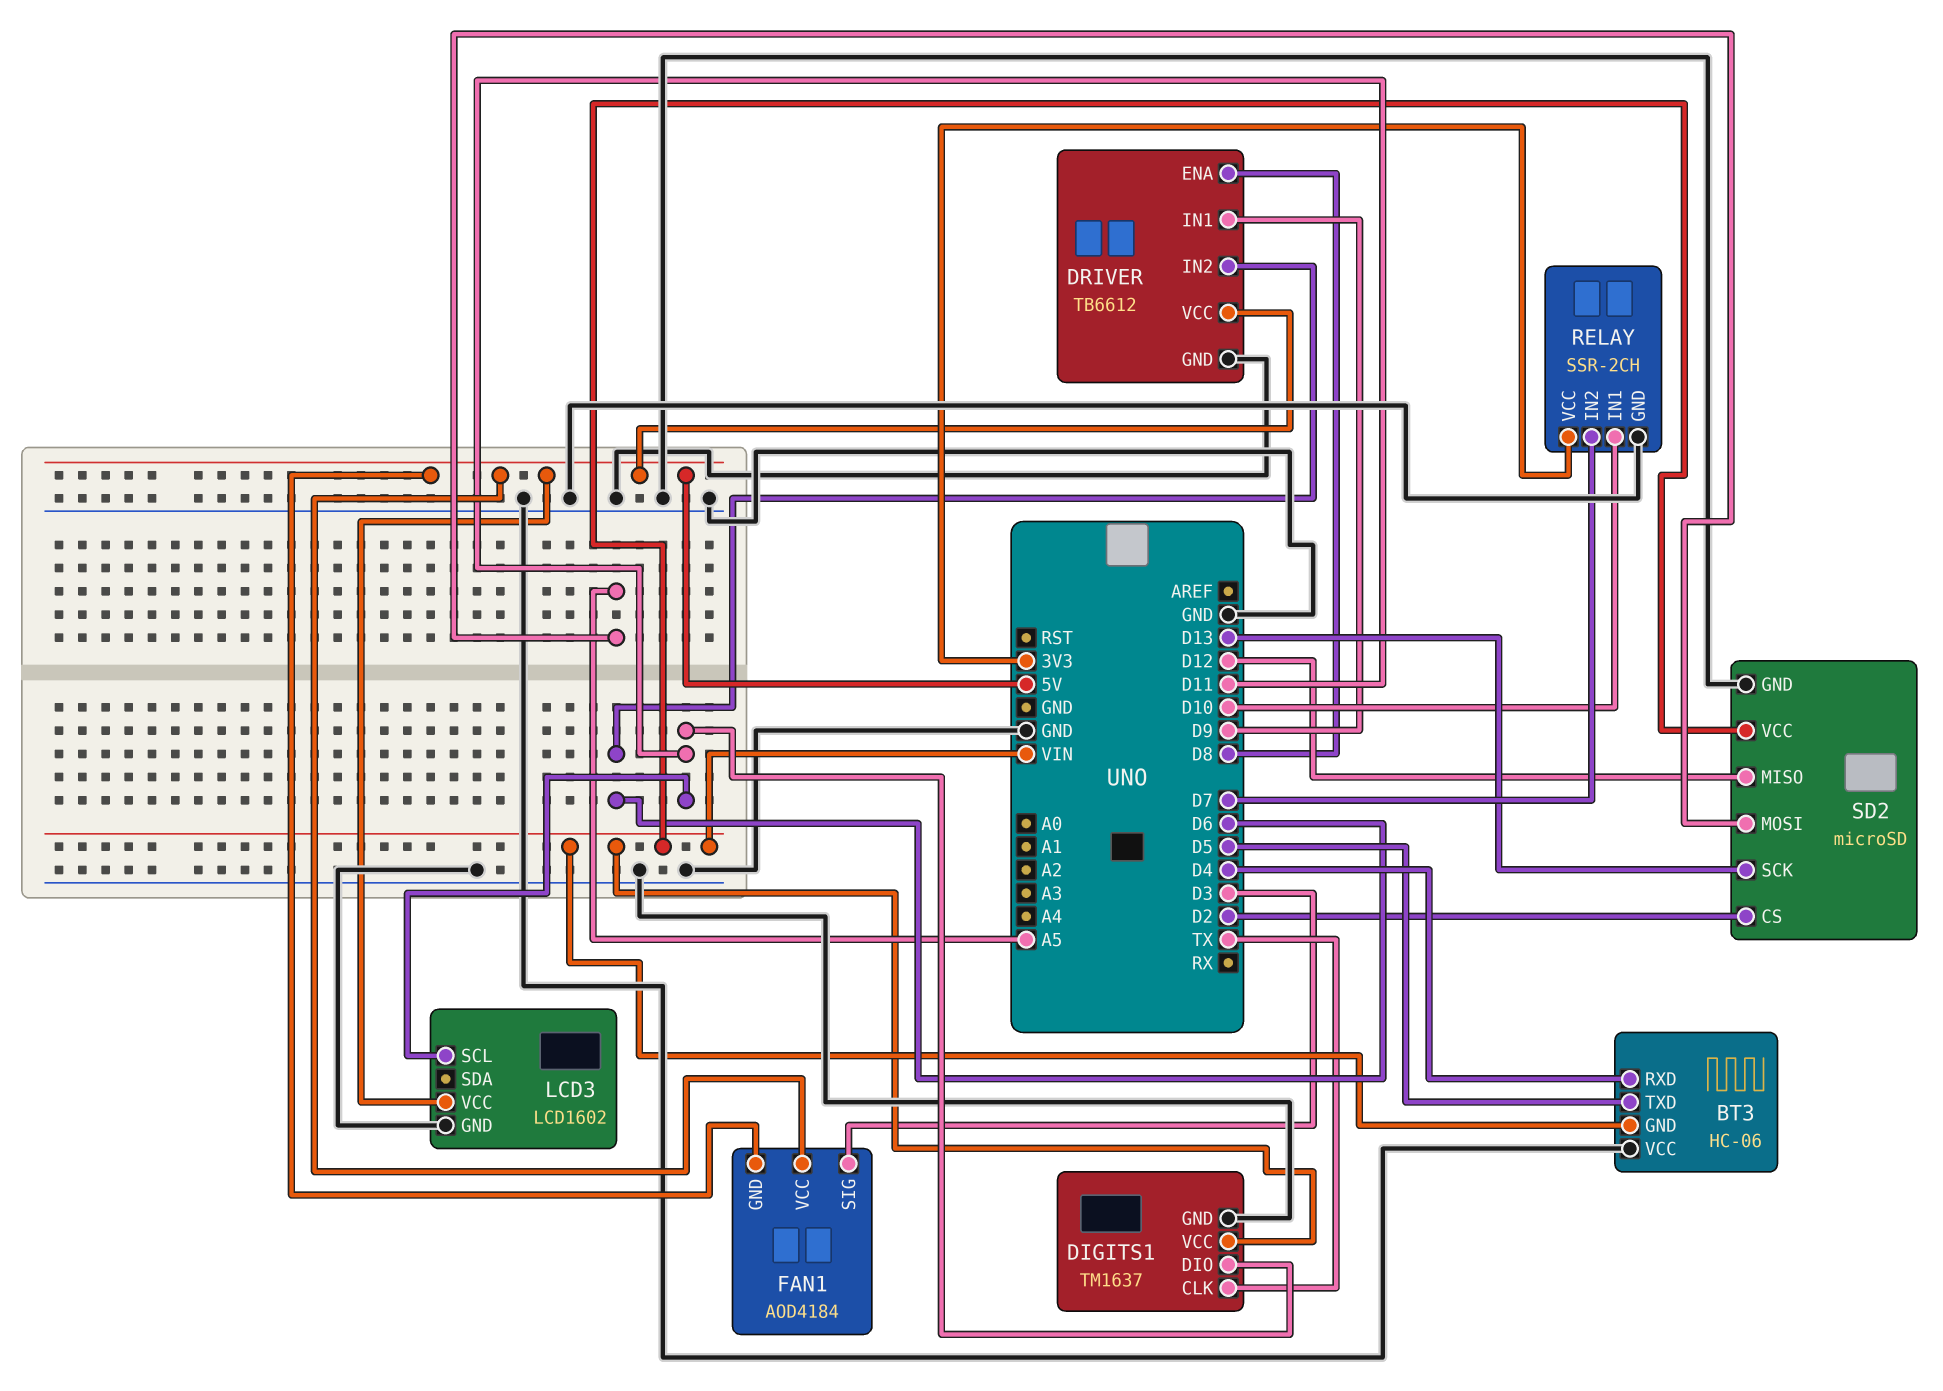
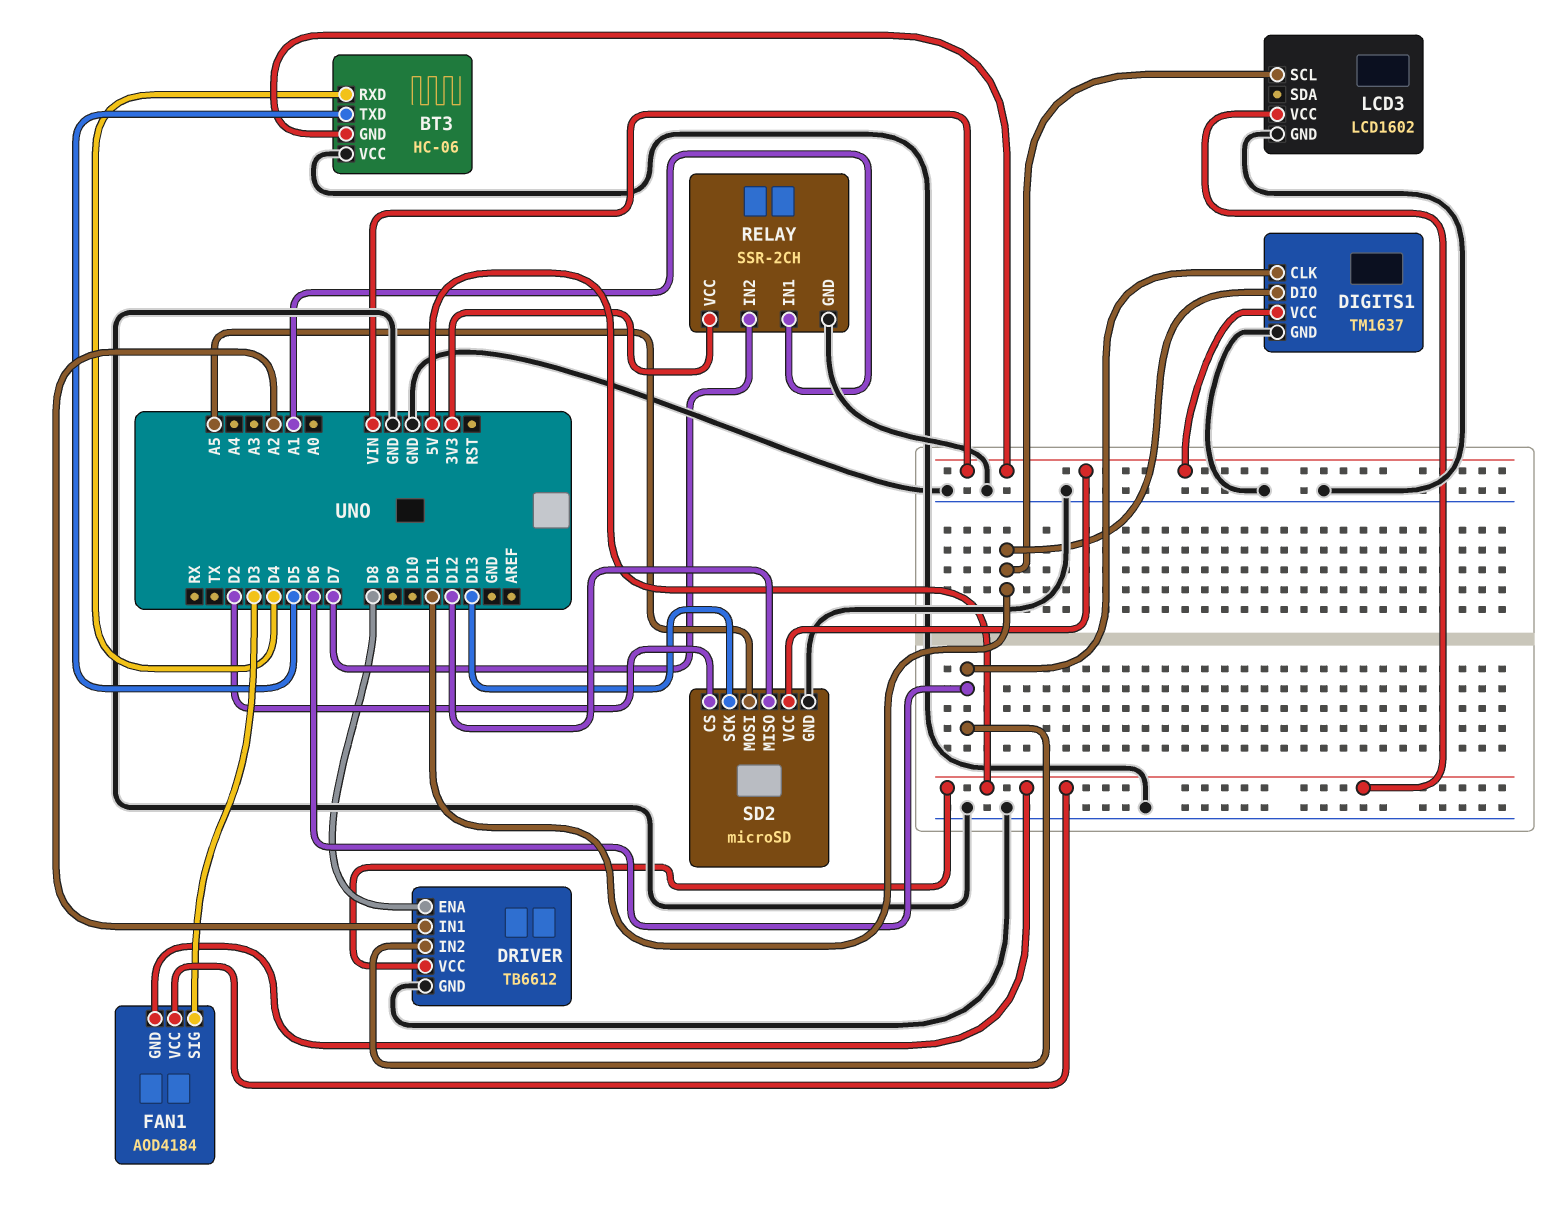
DIGITS1 pin CLK: TX -> D6
DRIVER pin IN1: D9 -> A2
RELAY pin IN1: D10 -> A1

